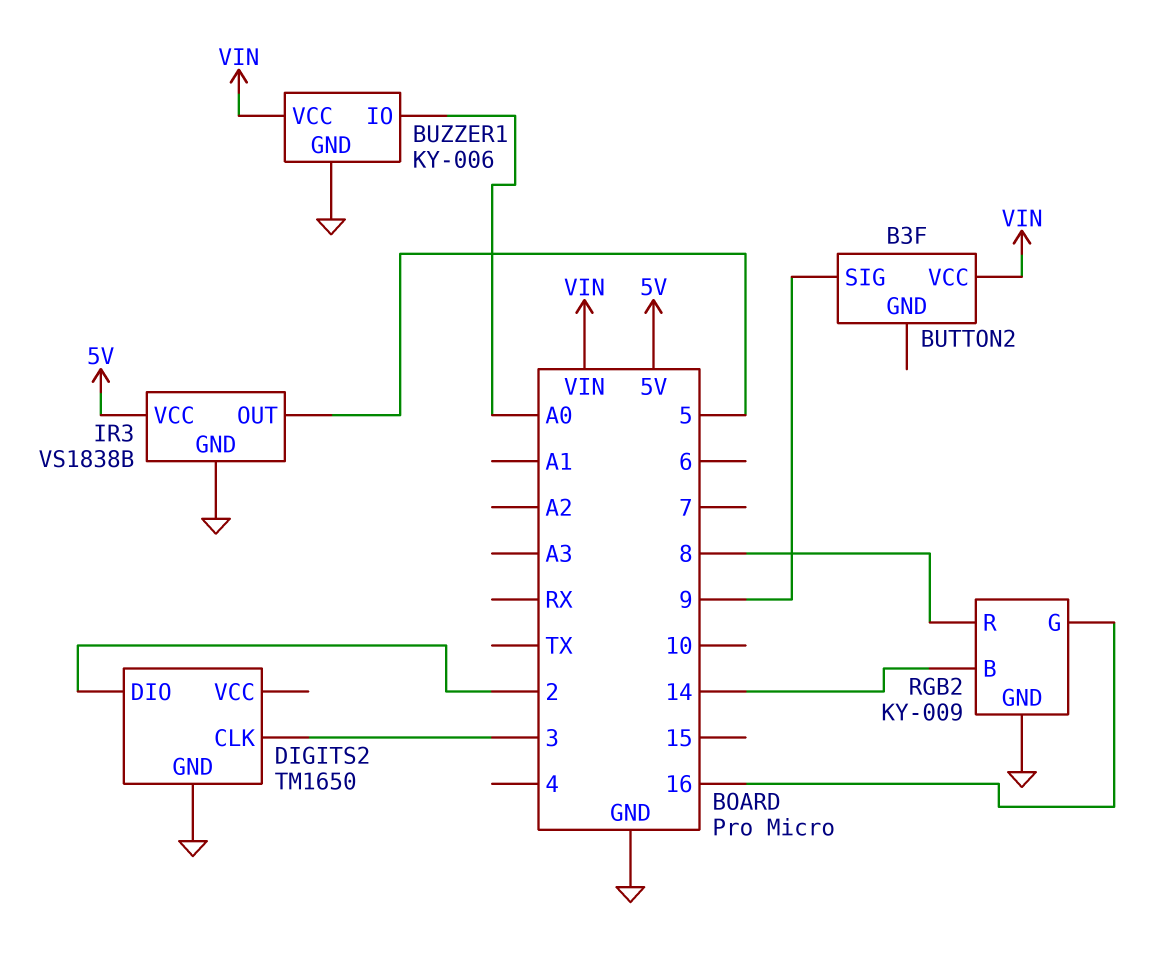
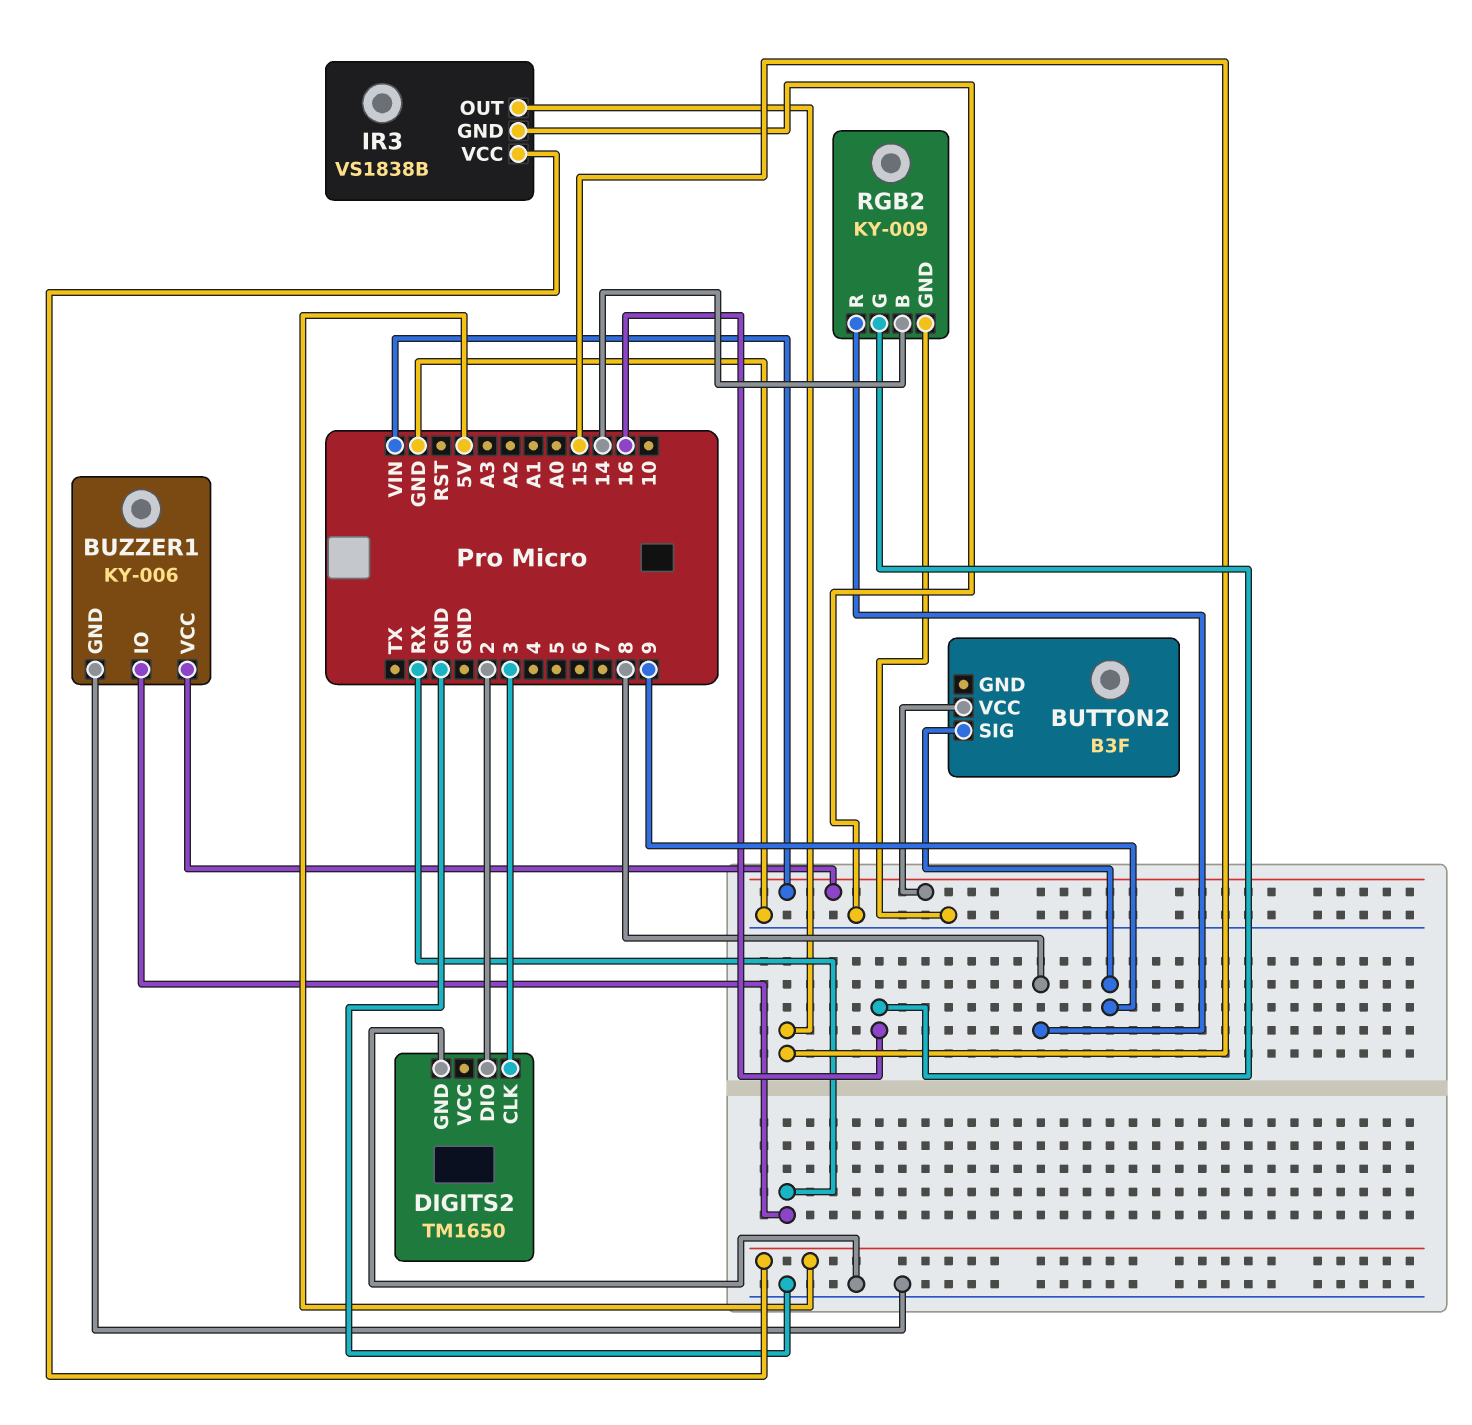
BUZZER1 pin IO: A0 -> RX
IR3 pin OUT: 5 -> 15

